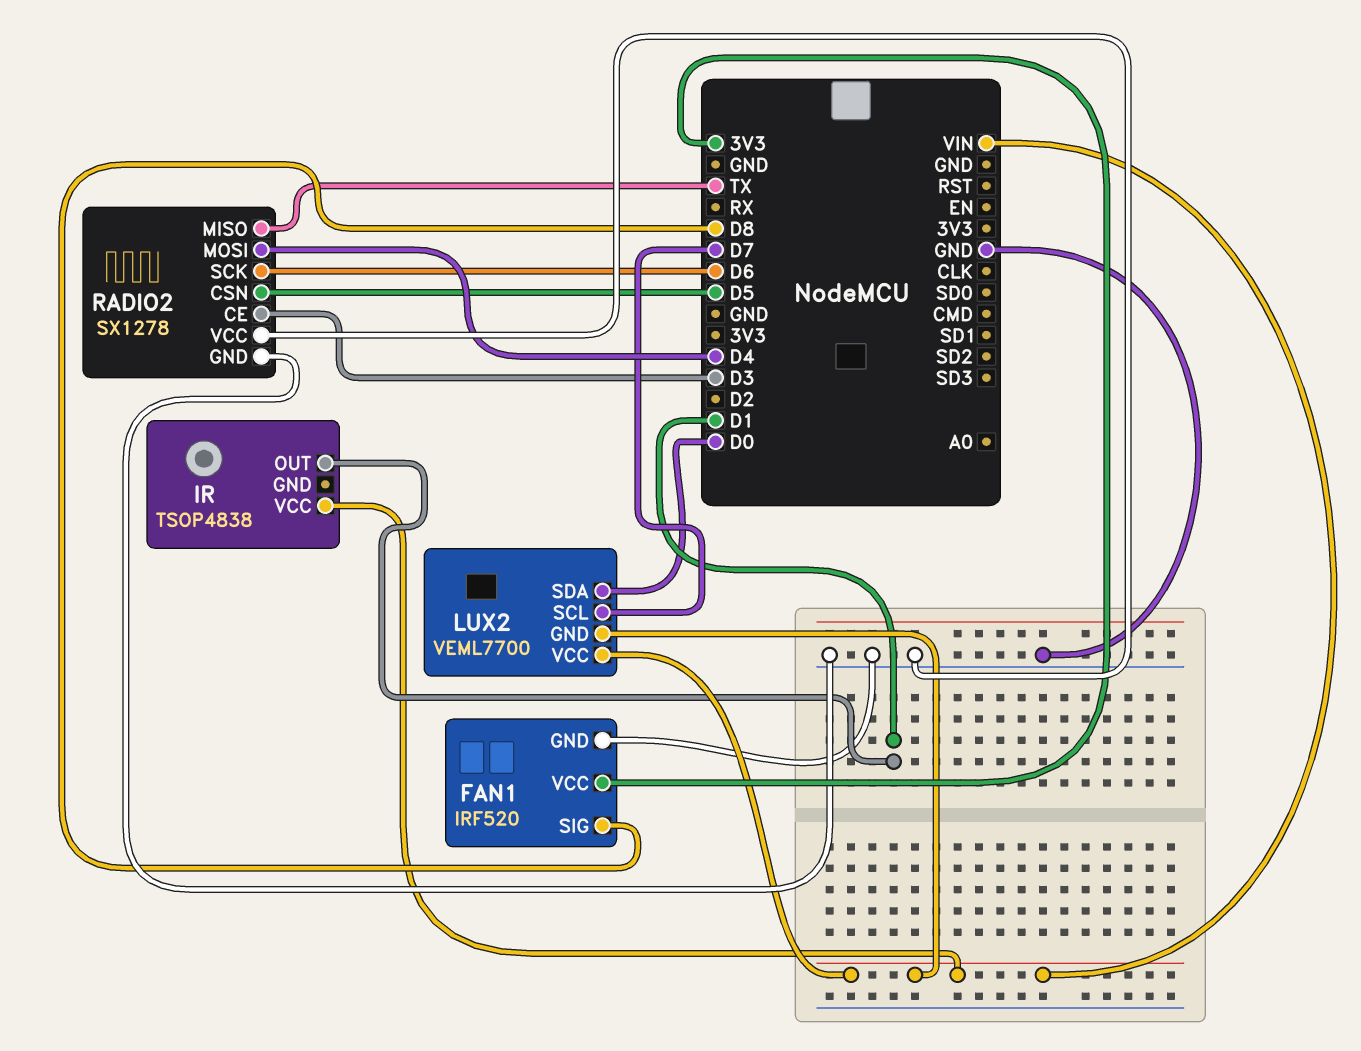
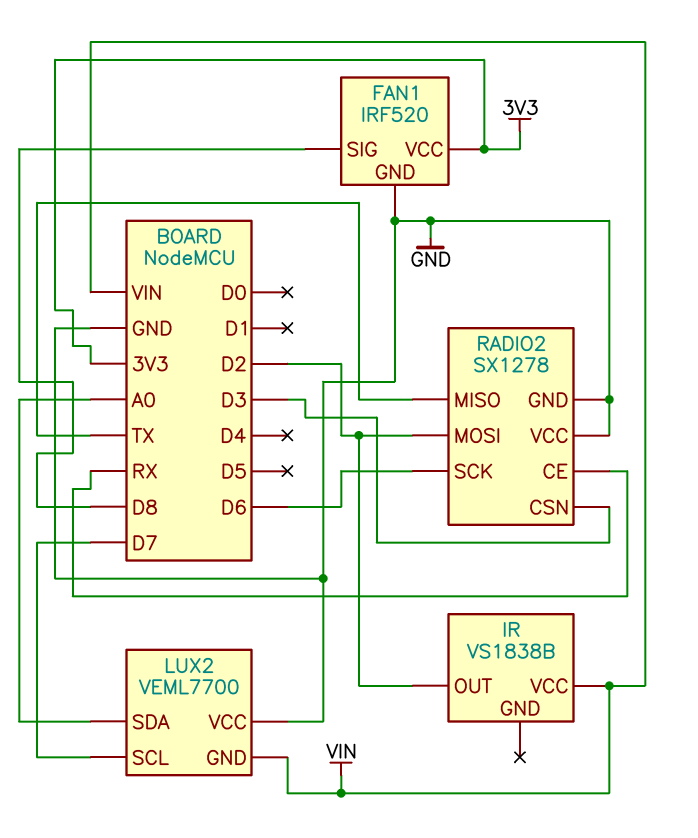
IR: TSOP4838 -> VS1838B
IR pin OUT: D1 -> D2
LUX2 pin SDA: D0 -> A0
LUX2 pin VCC: VIN -> GND
RADIO2 pin CE: D3 -> RX
RADIO2 pin CSN: D5 -> D3
RADIO2 pin MOSI: D4 -> D2

